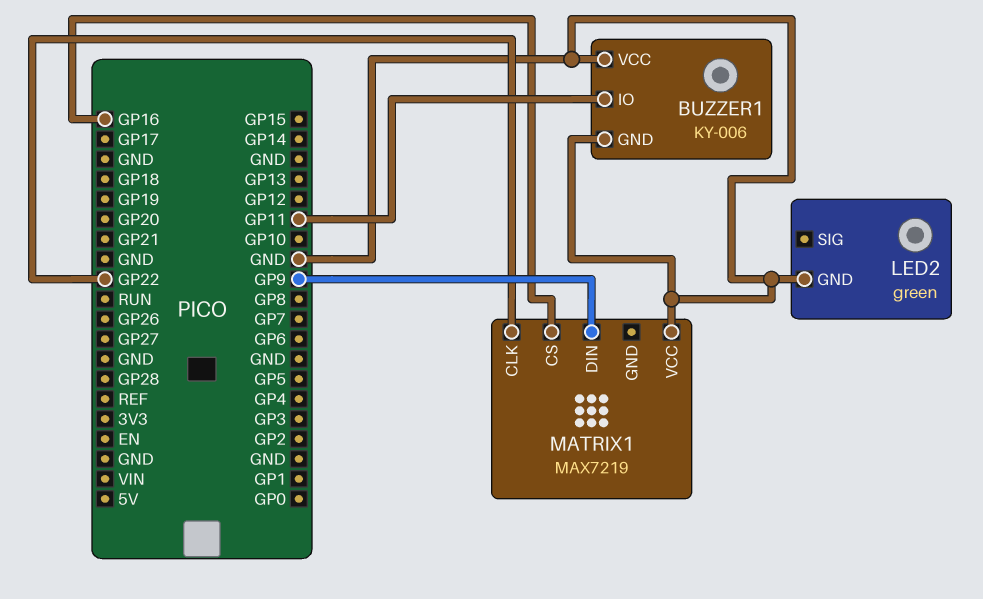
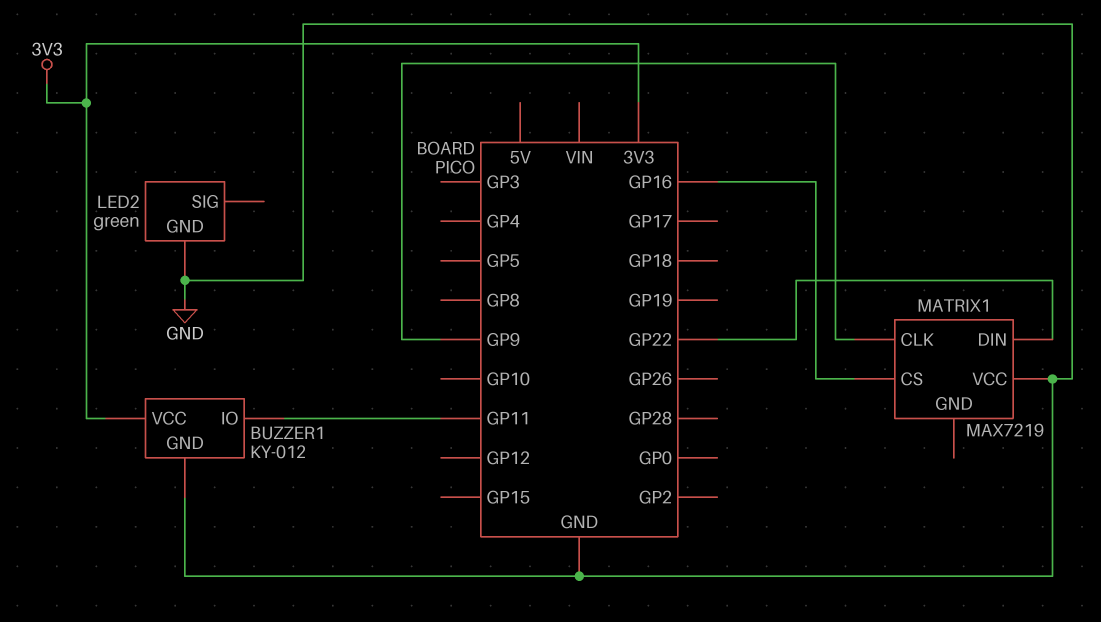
BUZZER1: KY-006 -> KY-012
BUZZER1 pin VCC: GND -> 3V3
MATRIX1 pin CLK: GP22 -> GP9
MATRIX1 pin DIN: GP9 -> GP22

